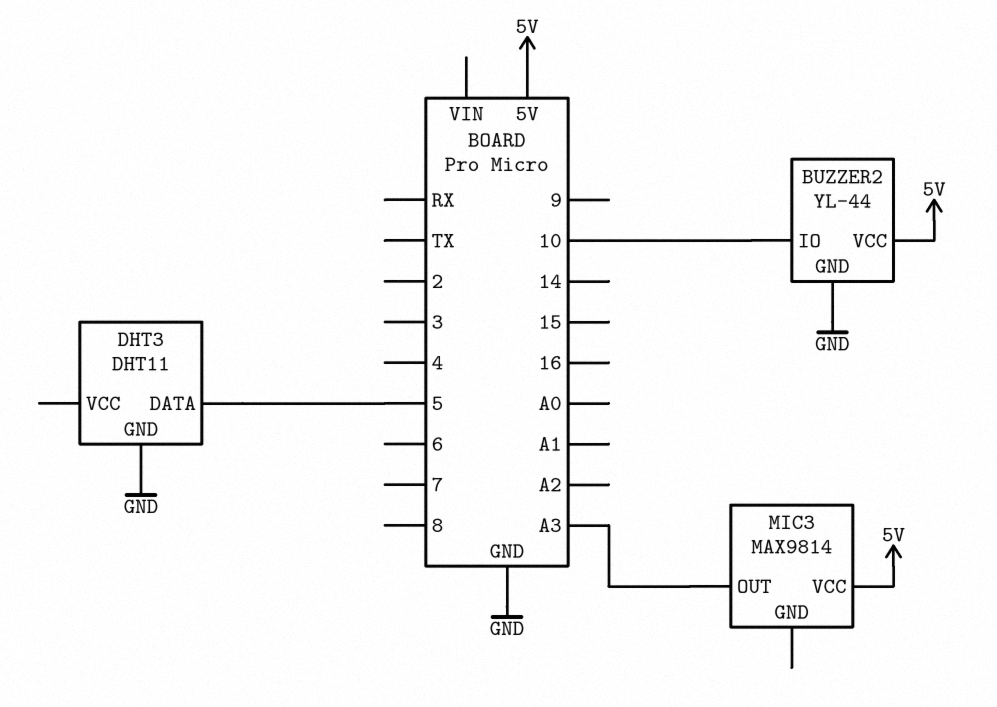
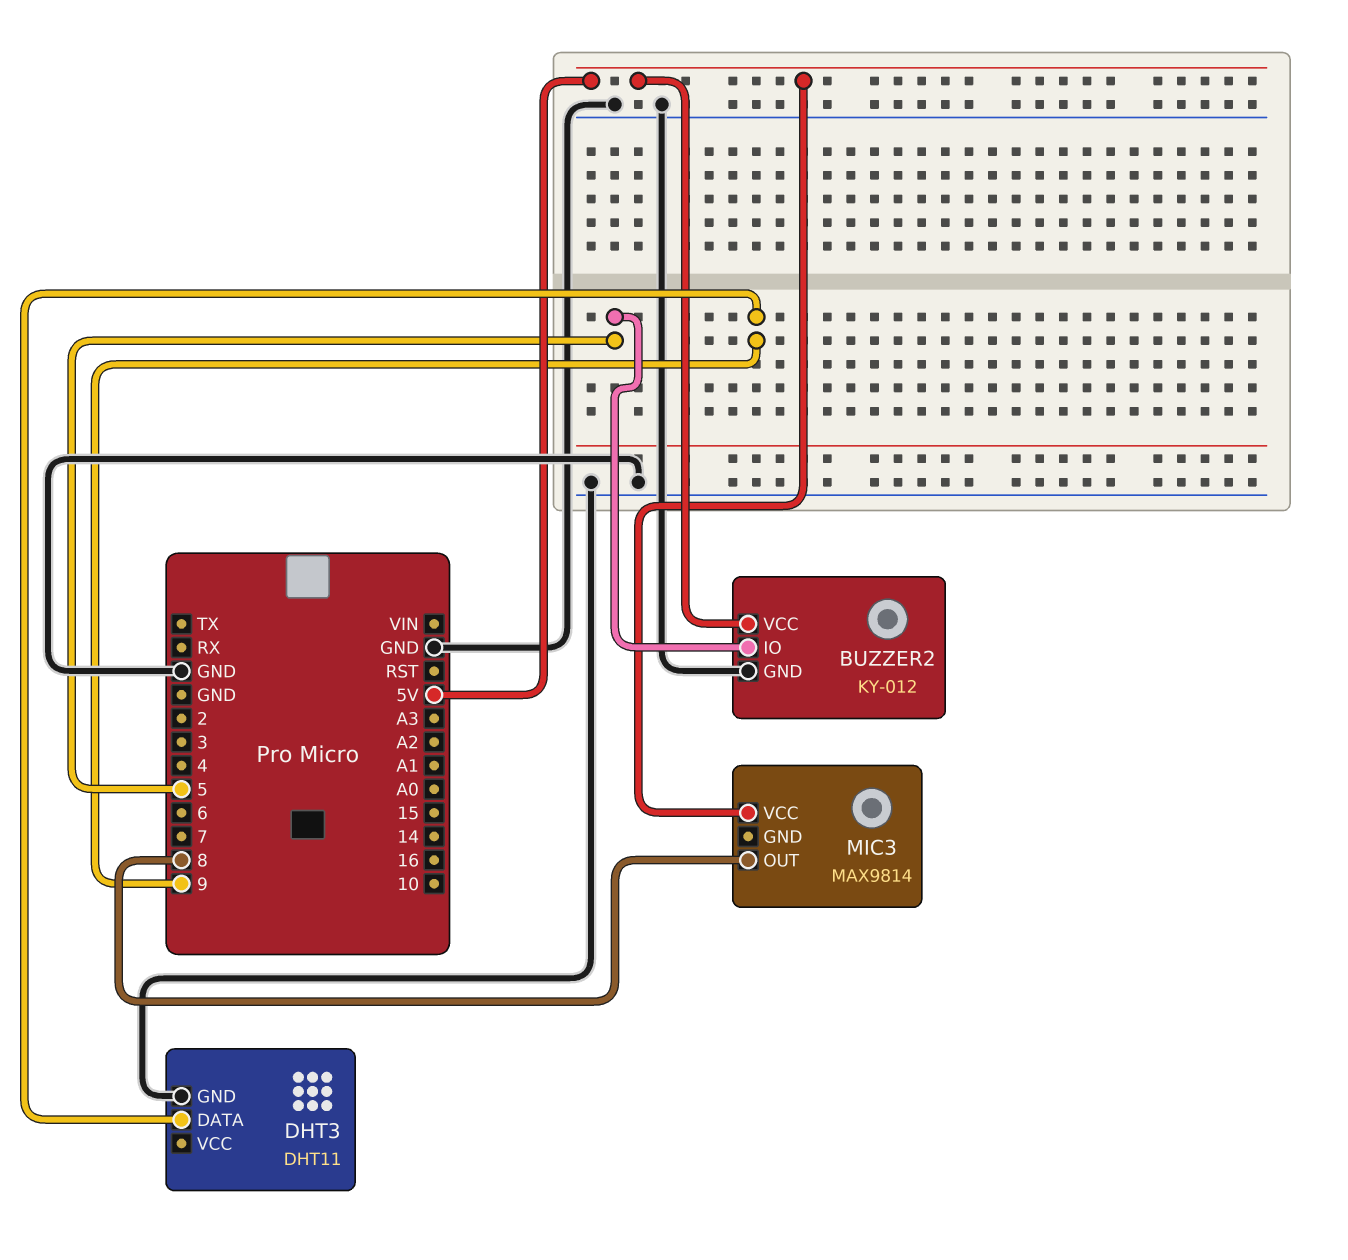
BUZZER2: YL-44 -> KY-012
BUZZER2 pin IO: 10 -> 5
DHT3 pin DATA: 5 -> 9
MIC3 pin OUT: A3 -> 8

